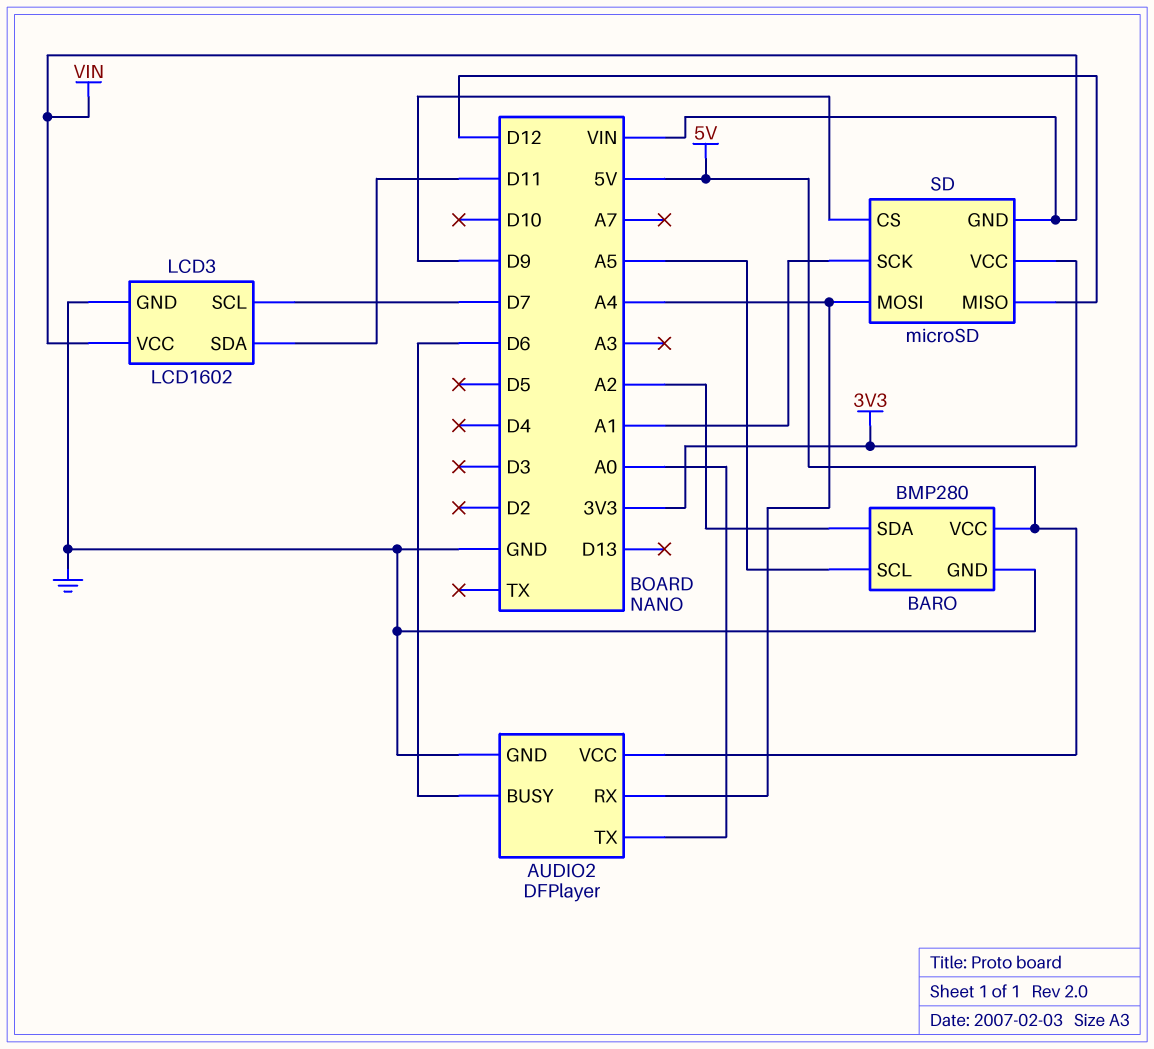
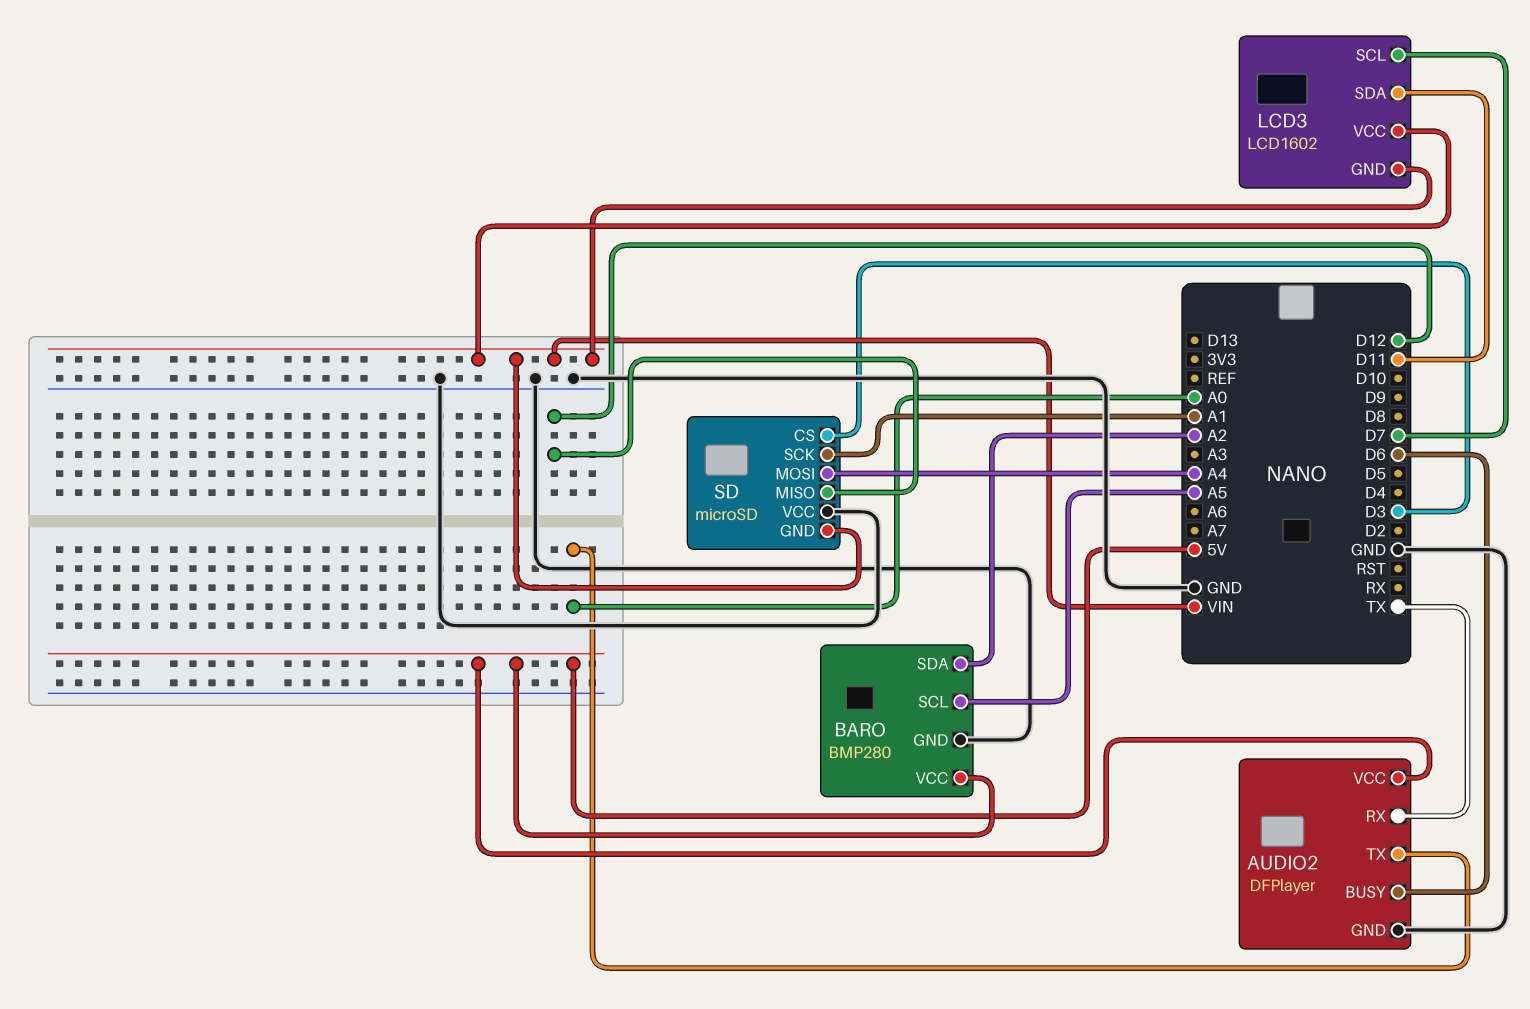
AUDIO2 pin RX: A4 -> TX
LCD3 pin GND: GND -> VIN
SD pin CS: D9 -> D3
SD pin VCC: 3V3 -> GND

